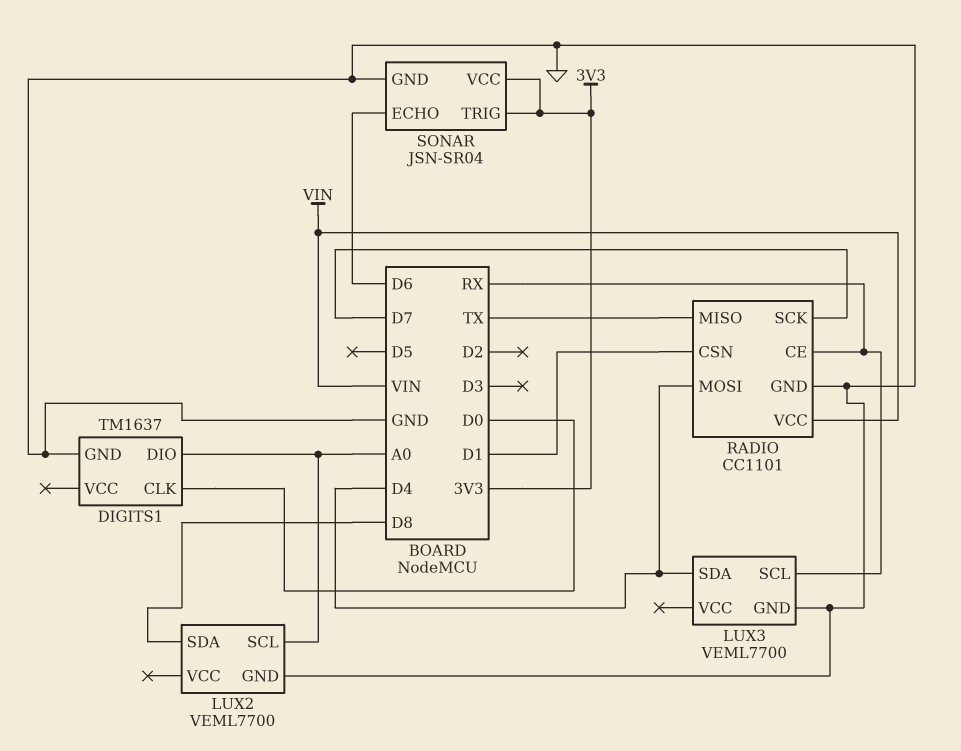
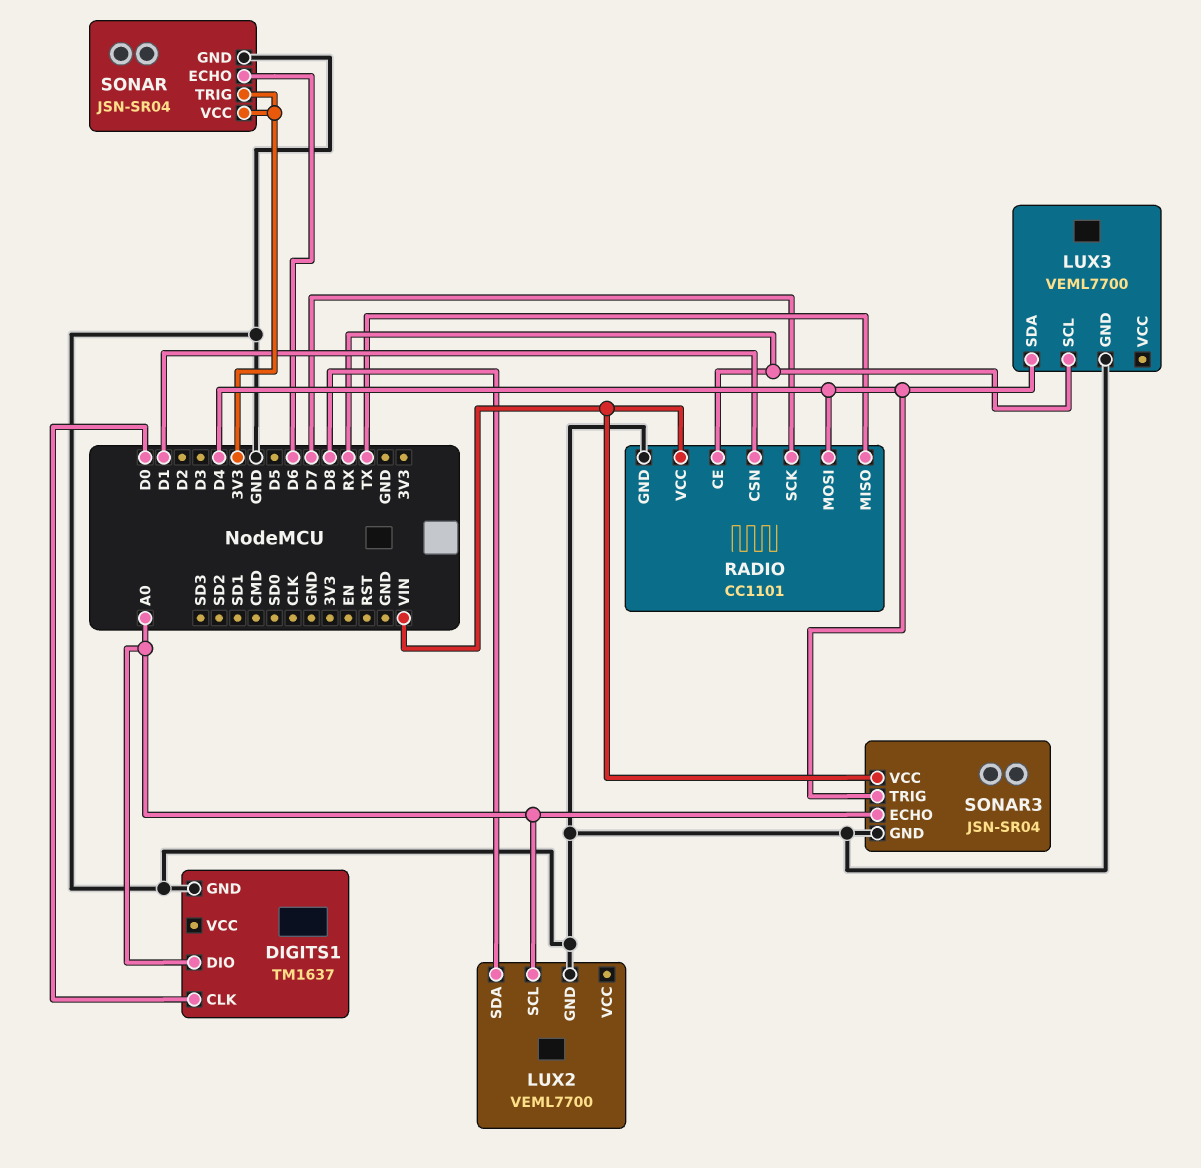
SONAR3: none -> JSN-SR04
SONAR3 pin ECHO: none -> A0
SONAR3 pin GND: none -> GND
SONAR3 pin TRIG: none -> D4
SONAR3 pin VCC: none -> VIN

